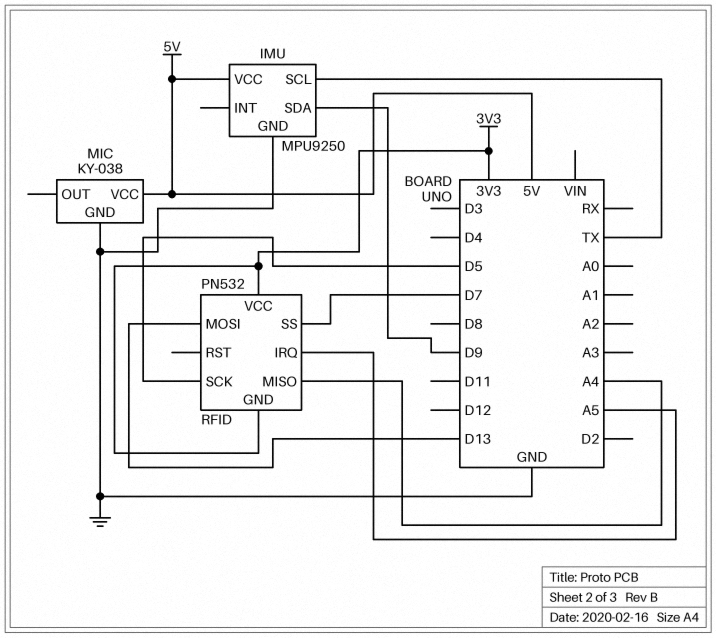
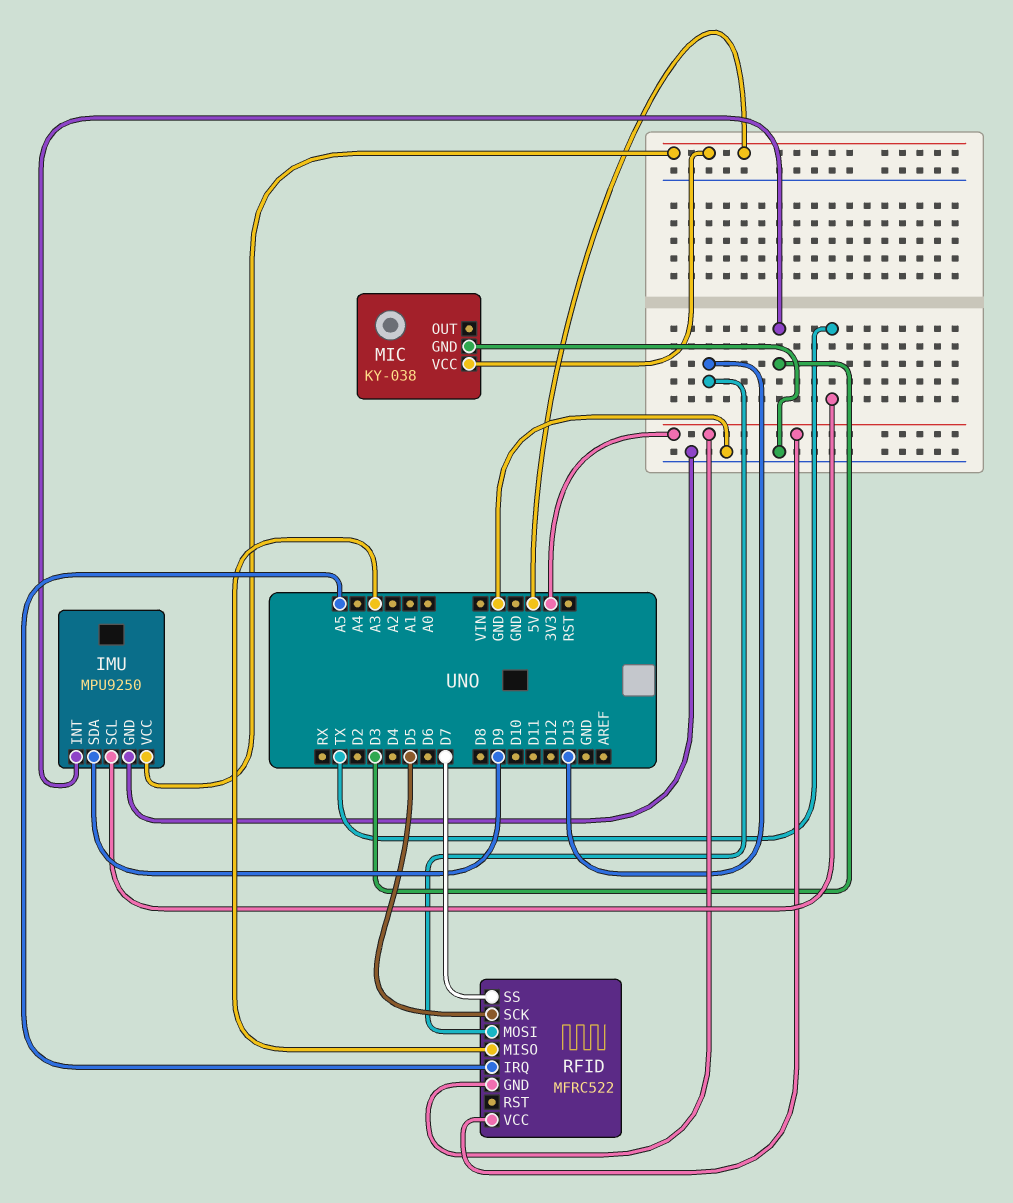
IMU pin INT: none -> D3
RFID: PN532 -> MFRC522
RFID pin MISO: A4 -> A3

